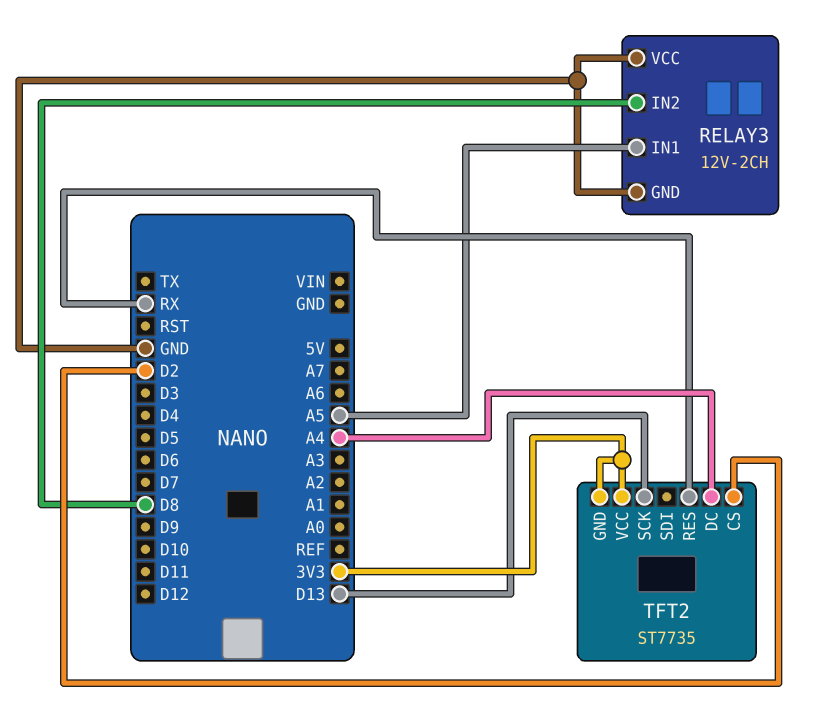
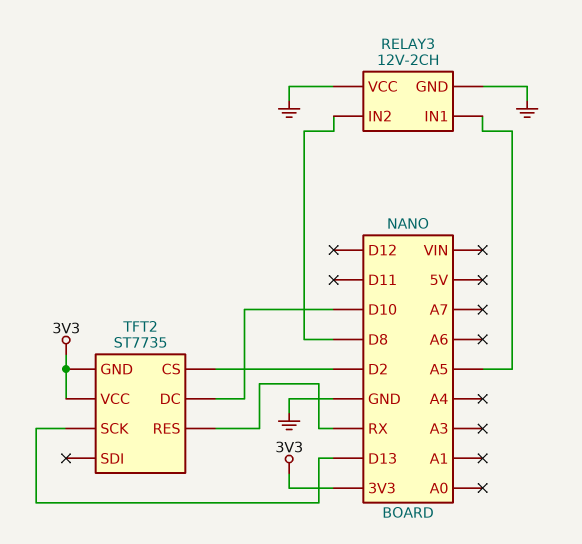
TFT2 pin DC: A4 -> D10

